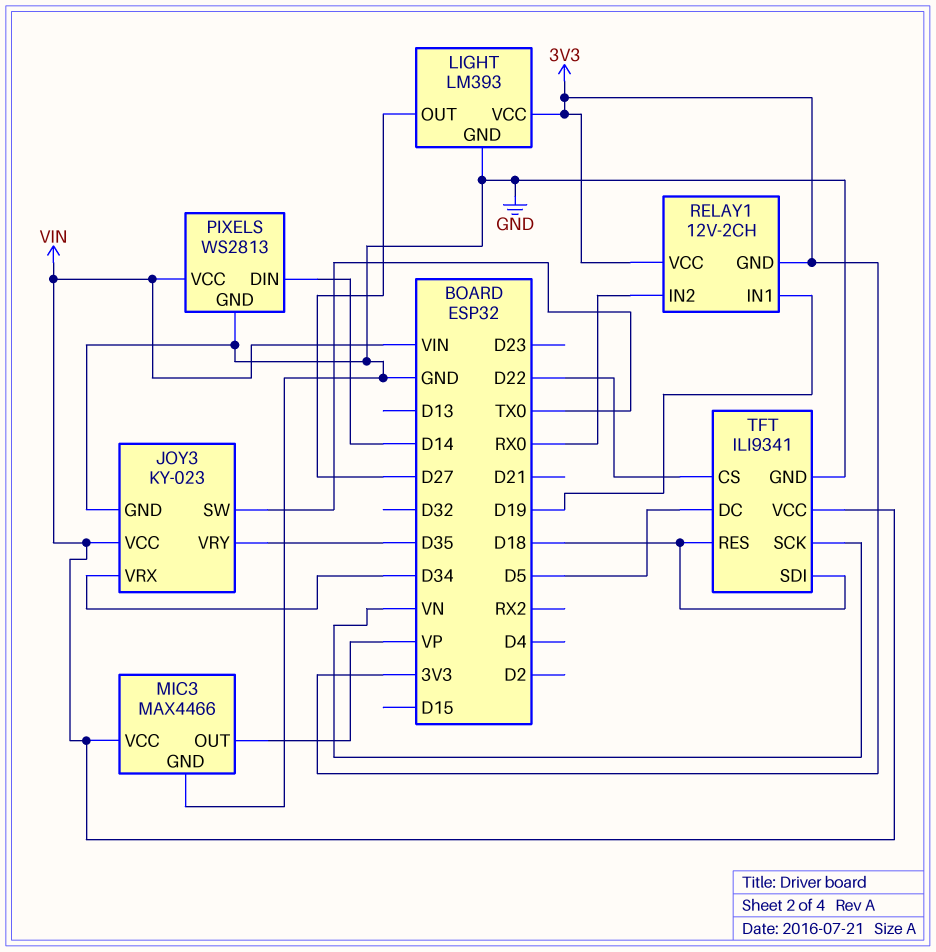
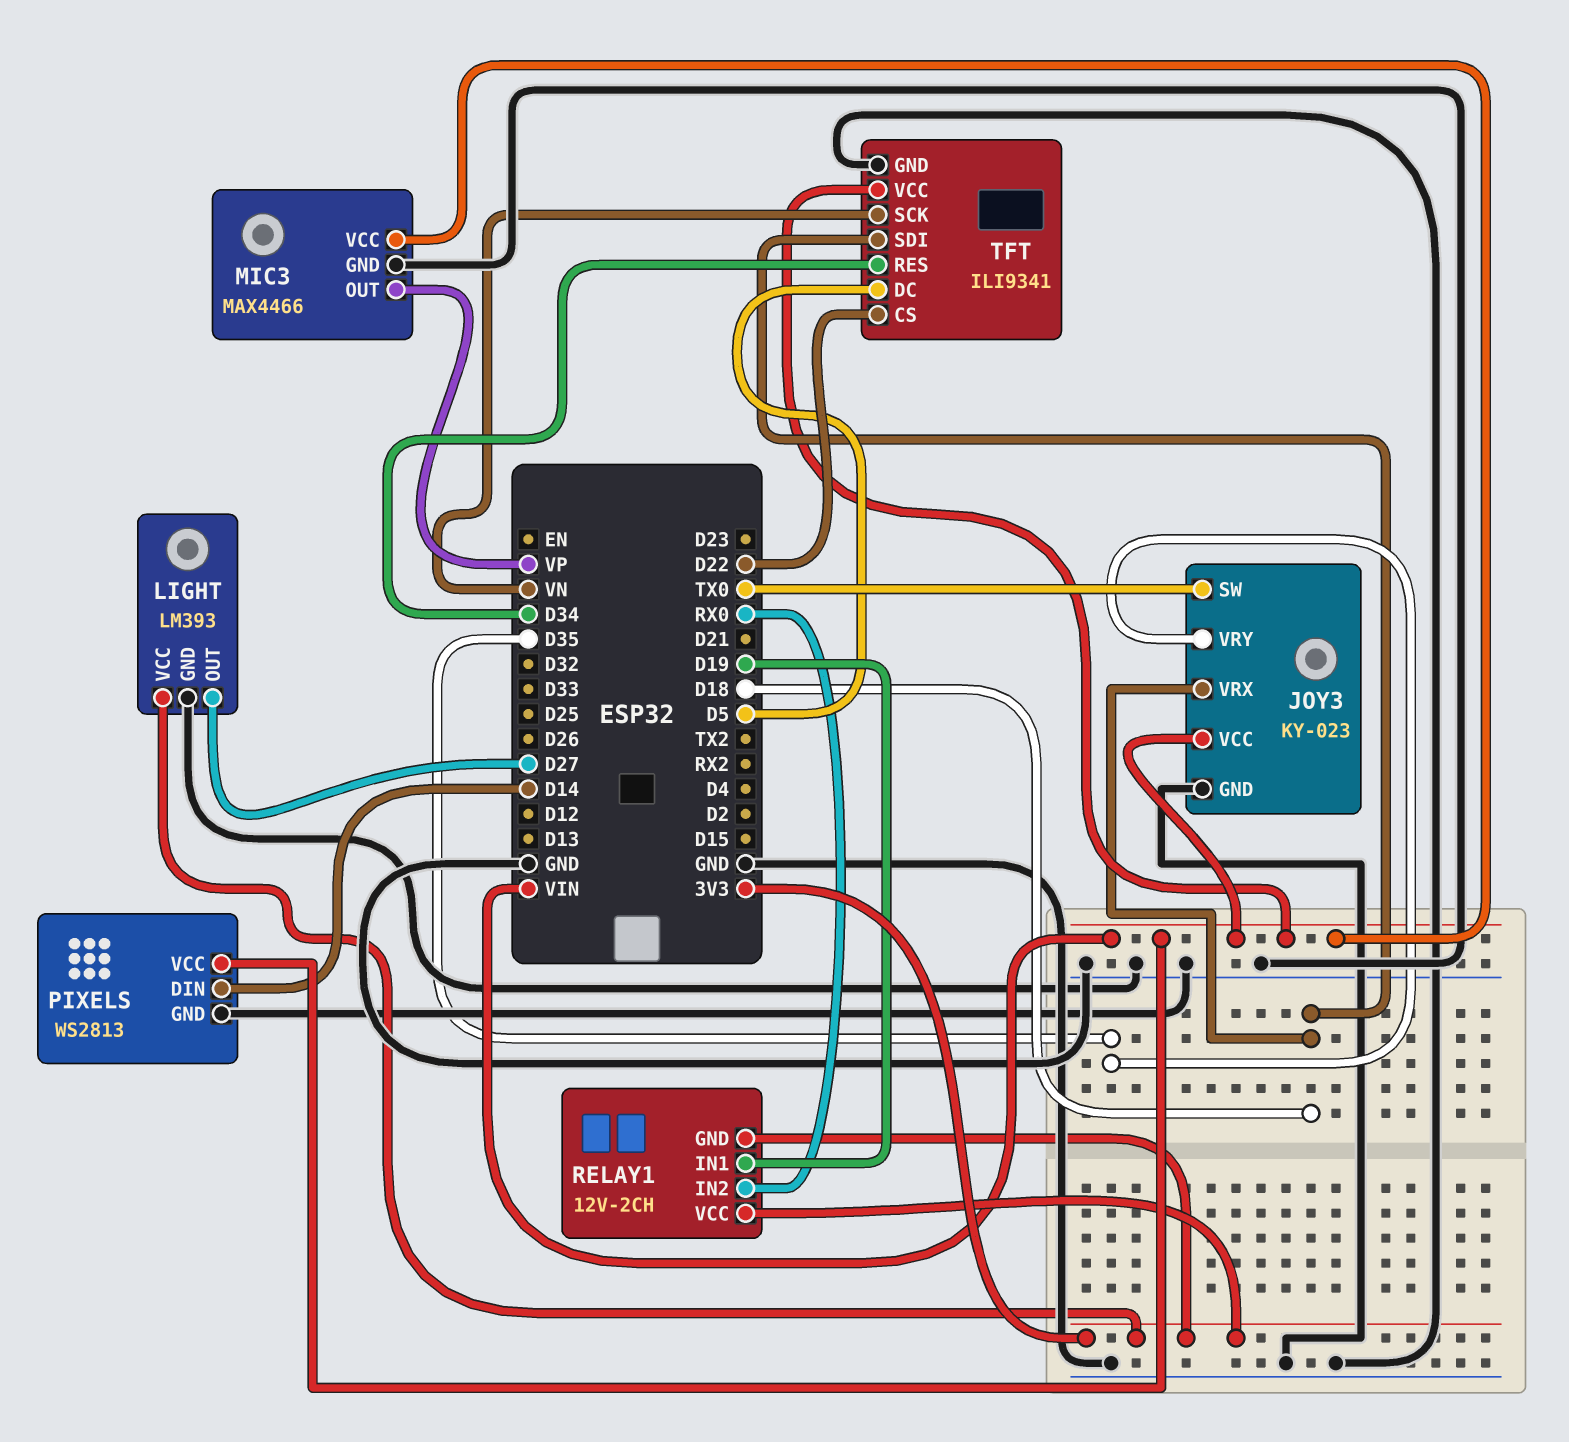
JOY3 pin VRX: D34 -> D18
TFT pin RES: D18 -> D34

